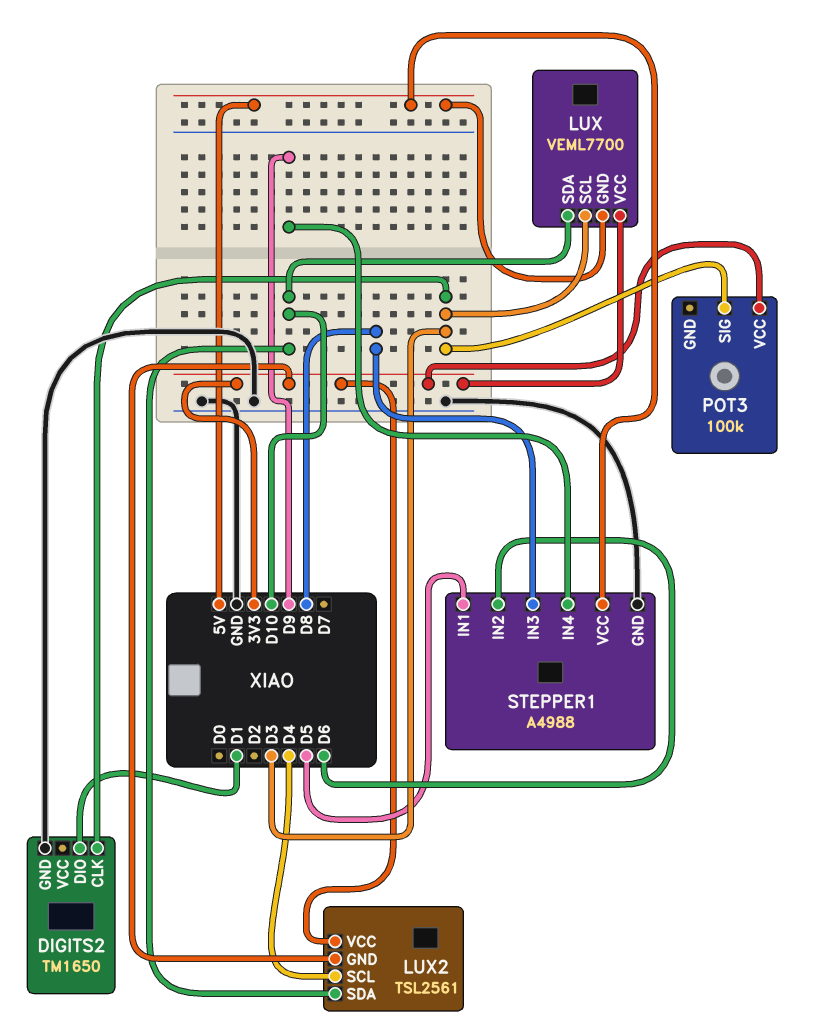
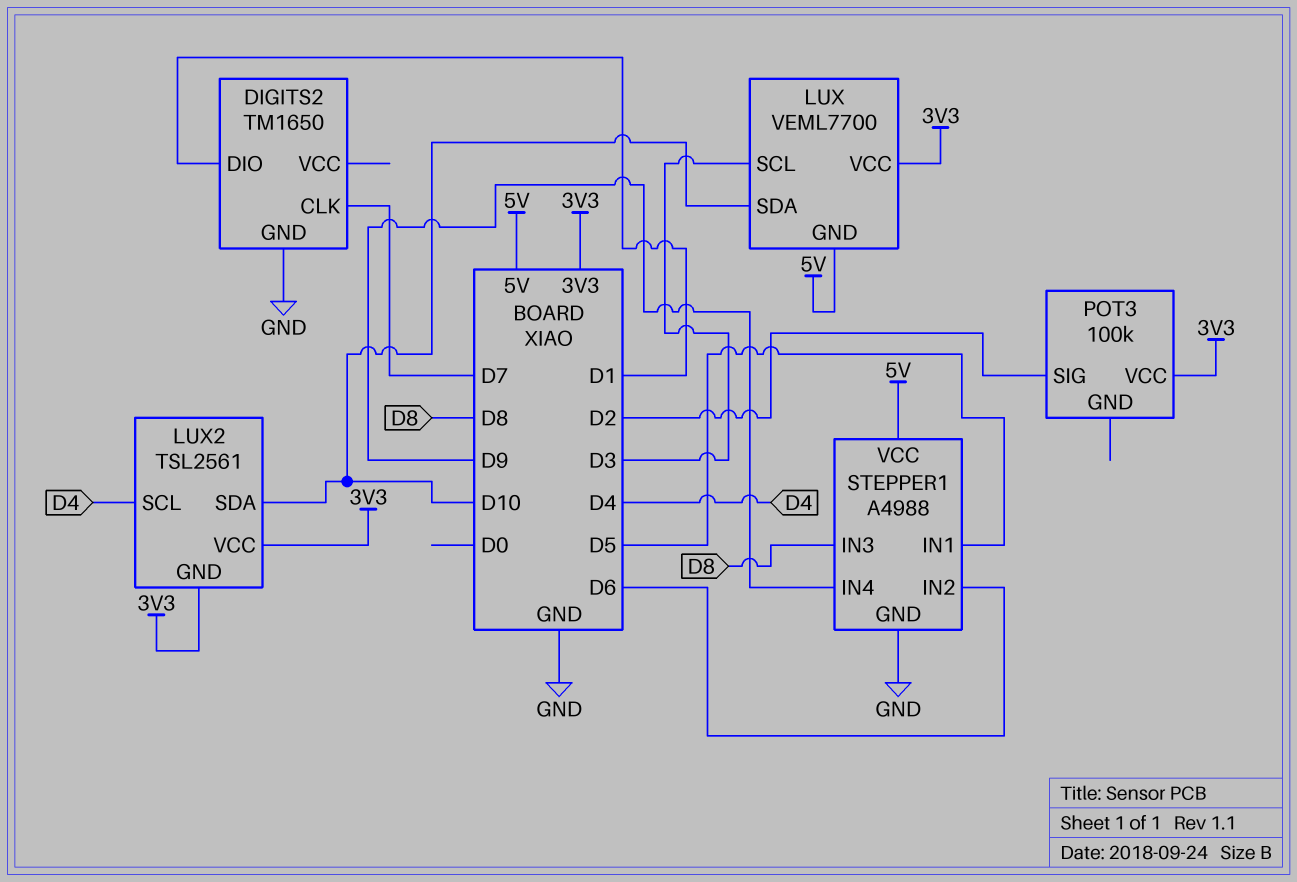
DIGITS2 pin CLK: D3 -> D7
POT3 pin SIG: D3 -> D2

